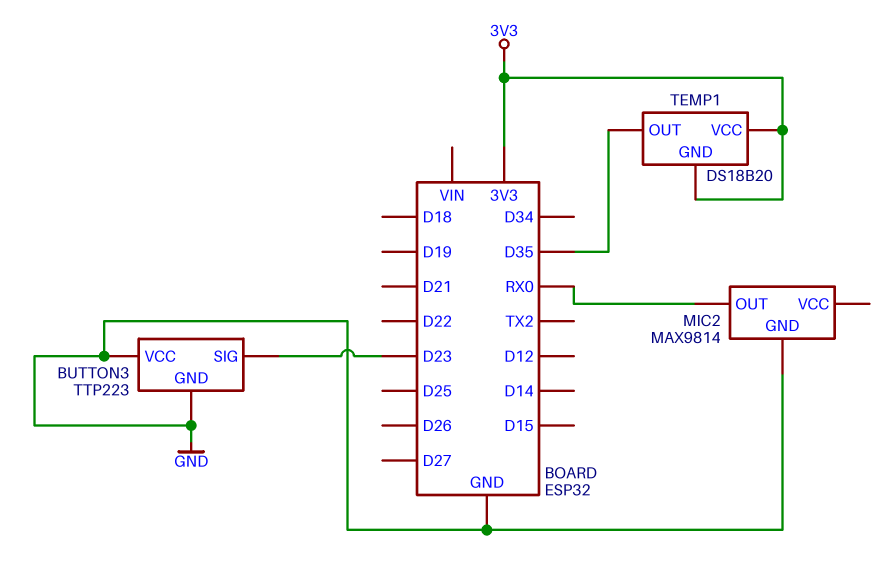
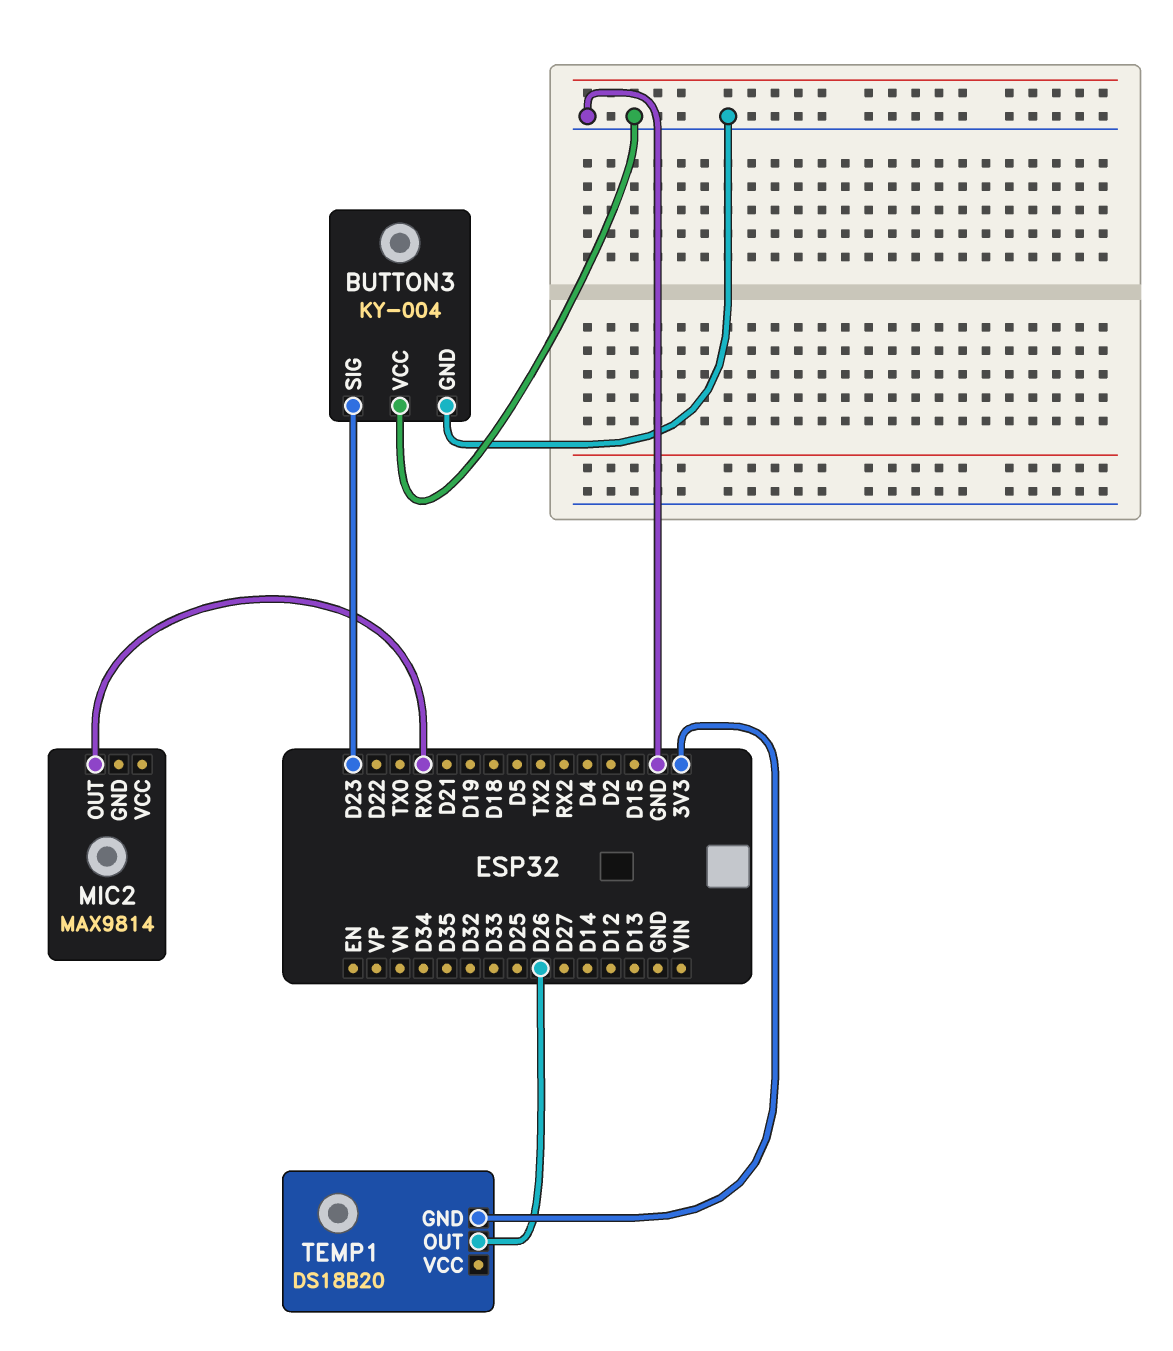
BUTTON3: TTP223 -> KY-004
MIC2 pin GND: GND -> none
TEMP1 pin OUT: D35 -> D26
TEMP1 pin VCC: 3V3 -> none

